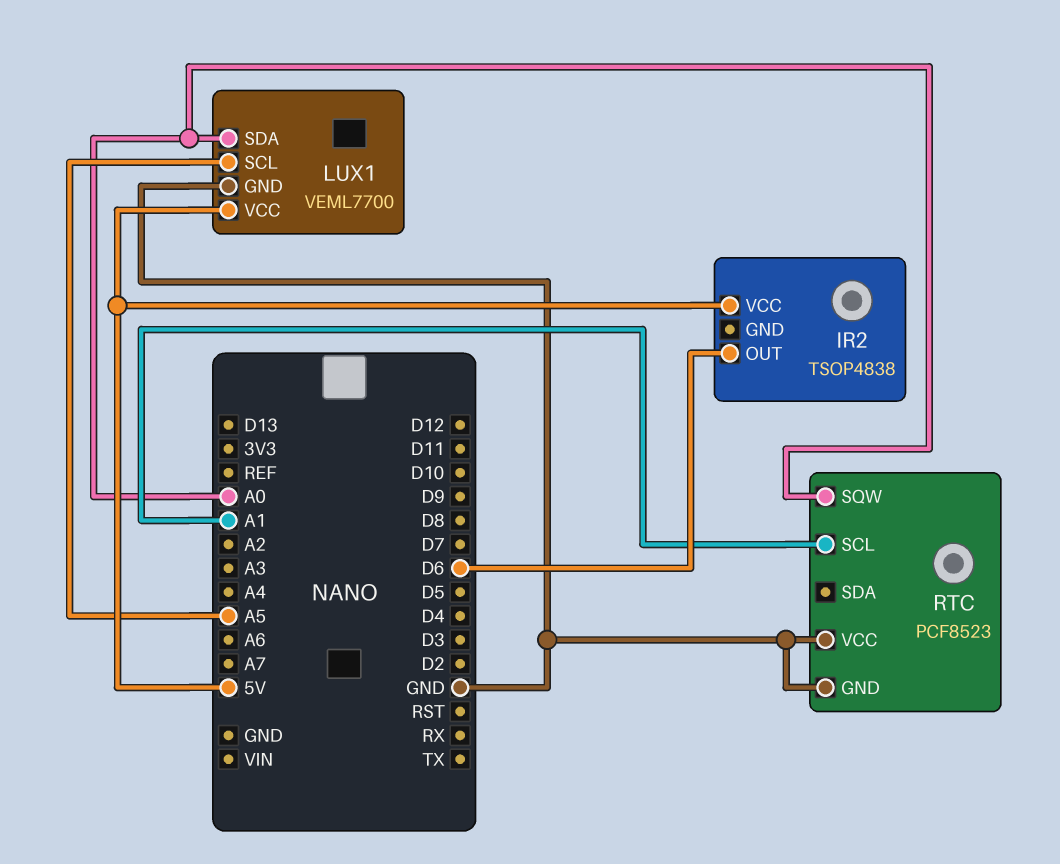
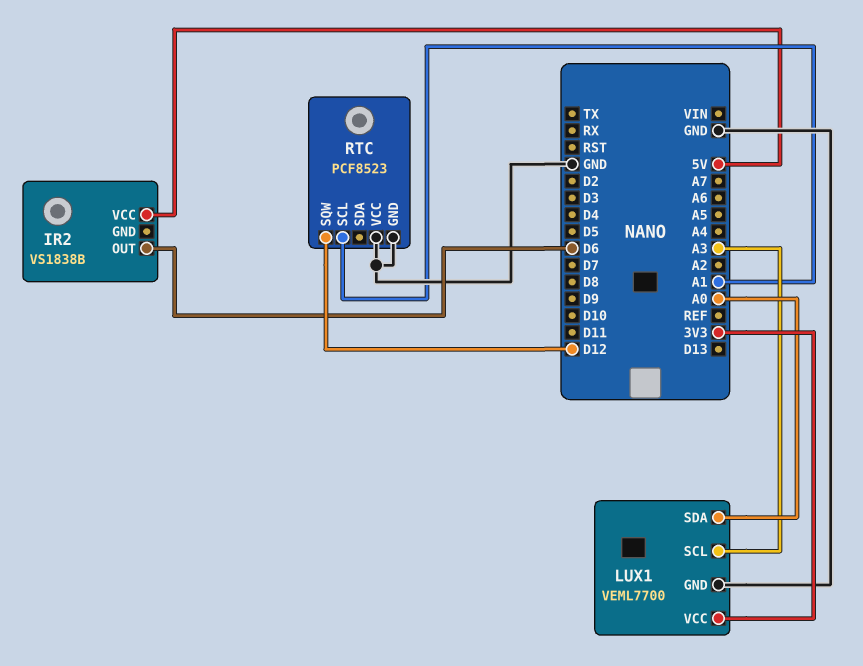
IR2: TSOP4838 -> VS1838B
LUX1 pin SCL: A5 -> A3
LUX1 pin VCC: 5V -> 3V3
RTC pin SQW: A0 -> D12

